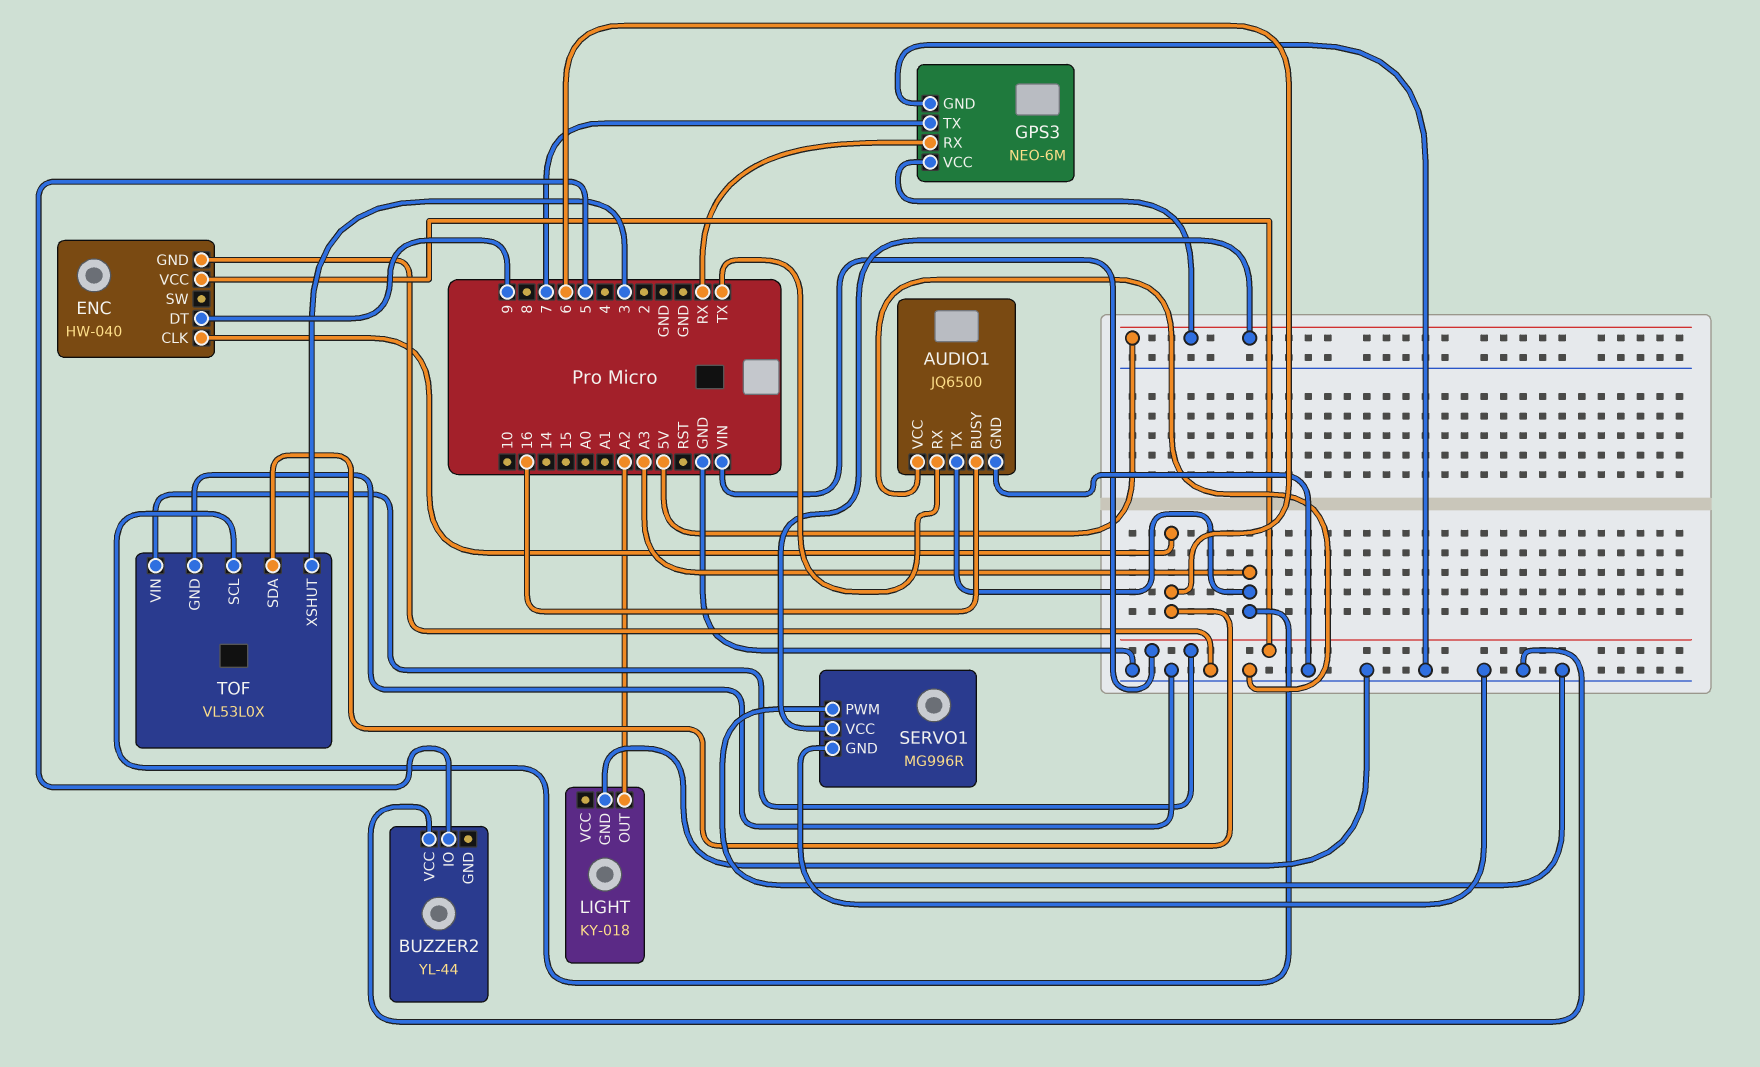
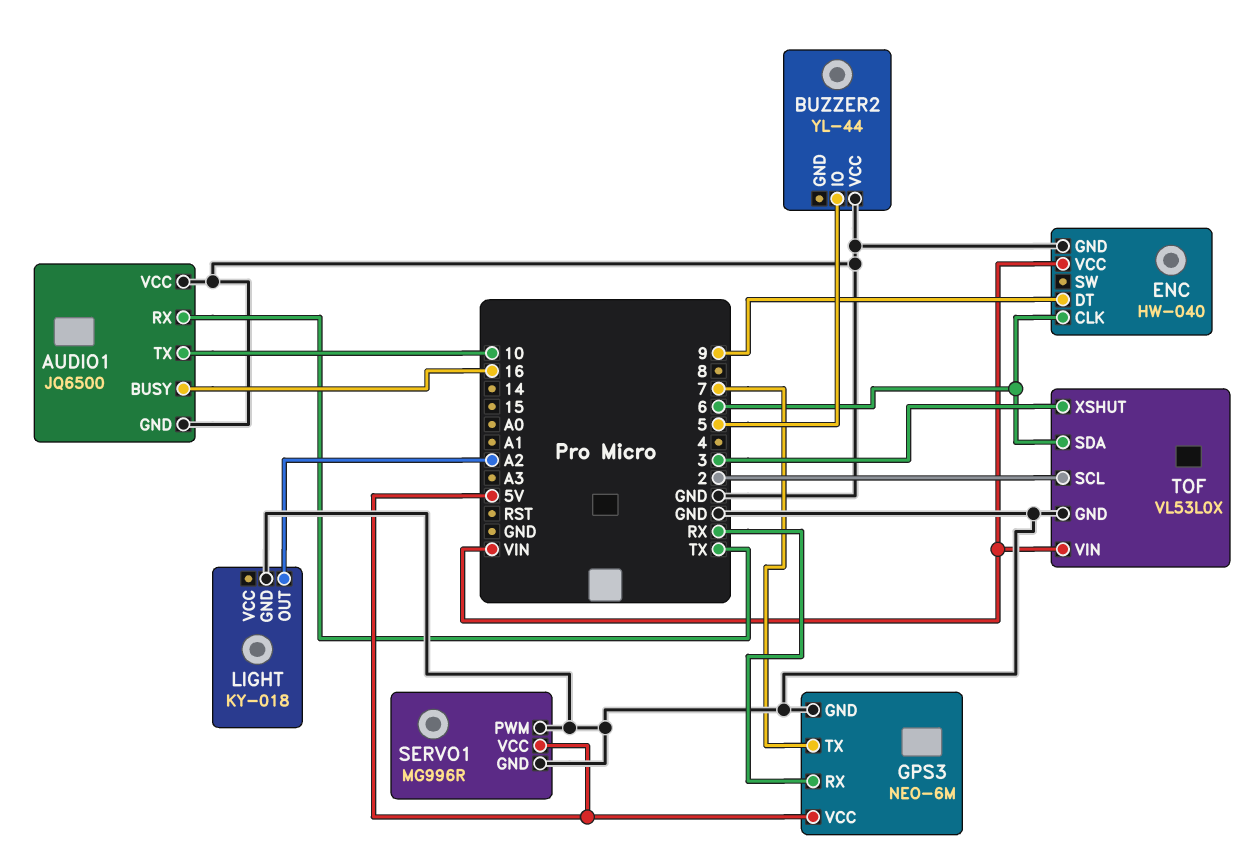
AUDIO1 pin TX: A3 -> 10
TOF pin SCL: A3 -> 2

